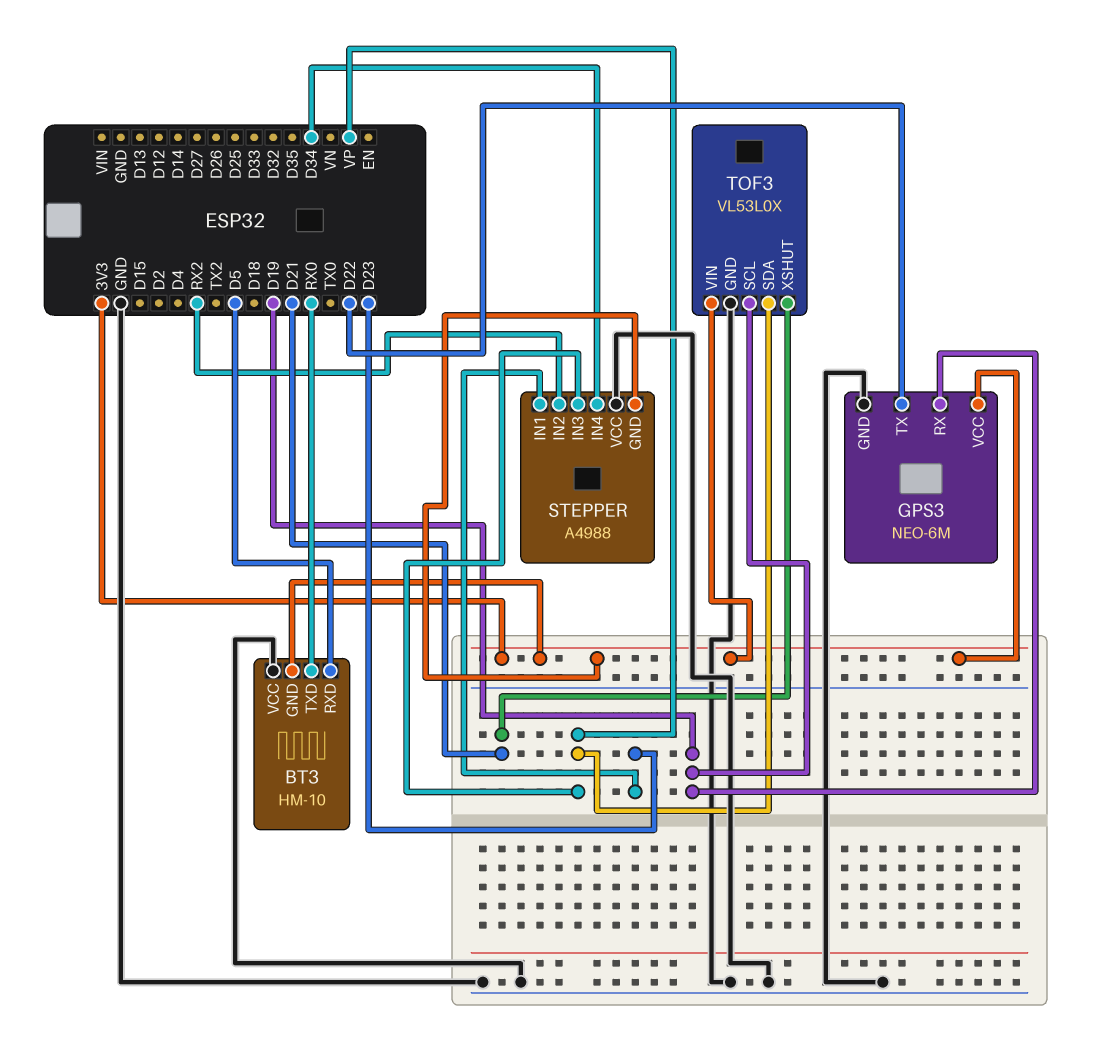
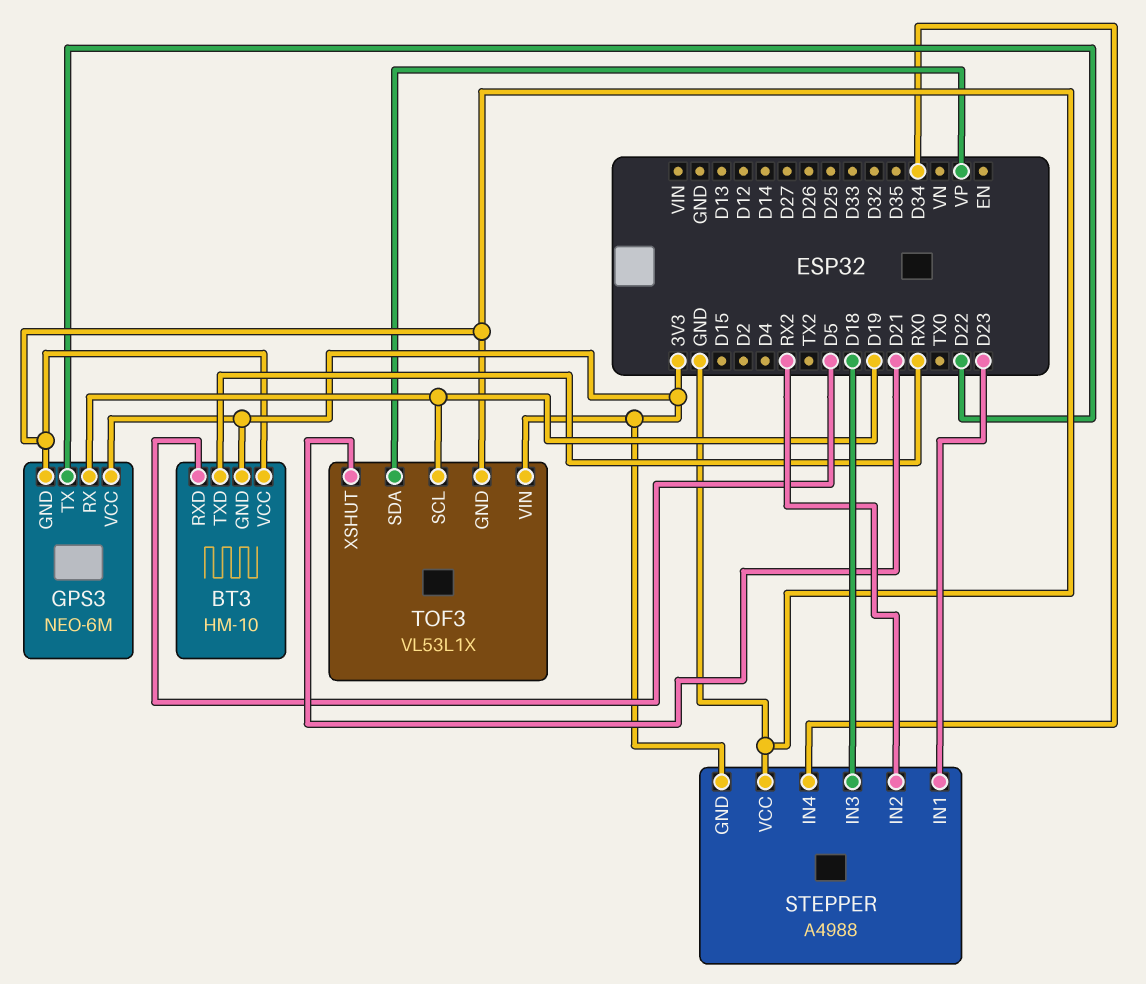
STEPPER pin IN3: VP -> D18
TOF3: VL53L0X -> VL53L1X

